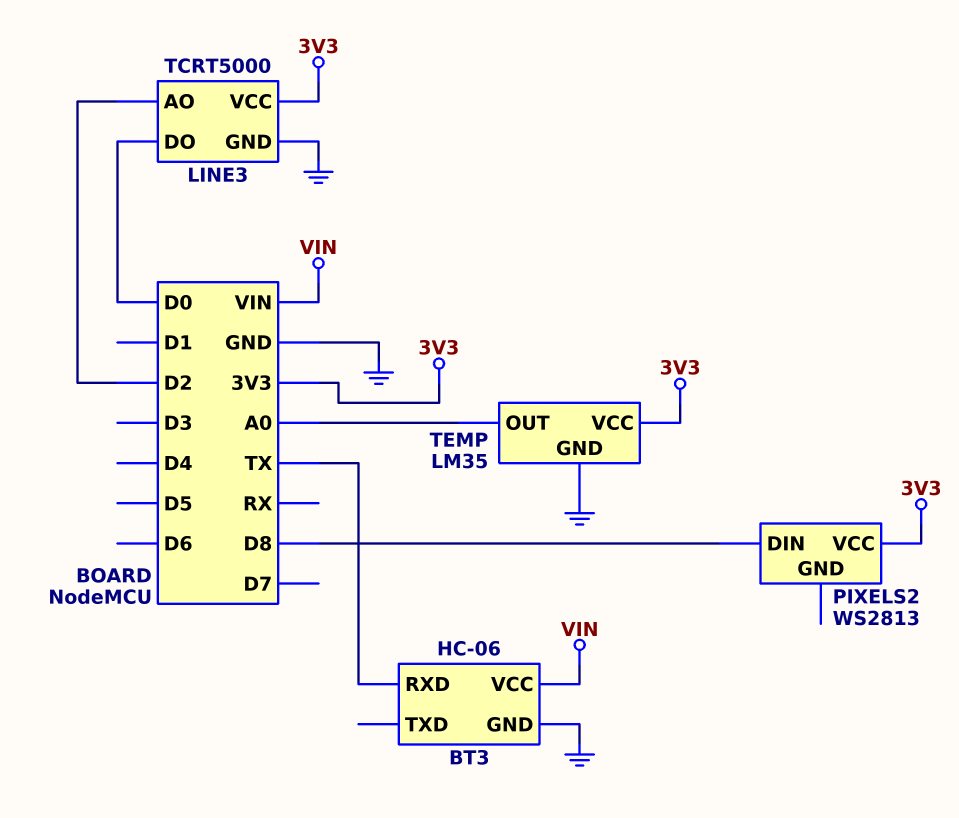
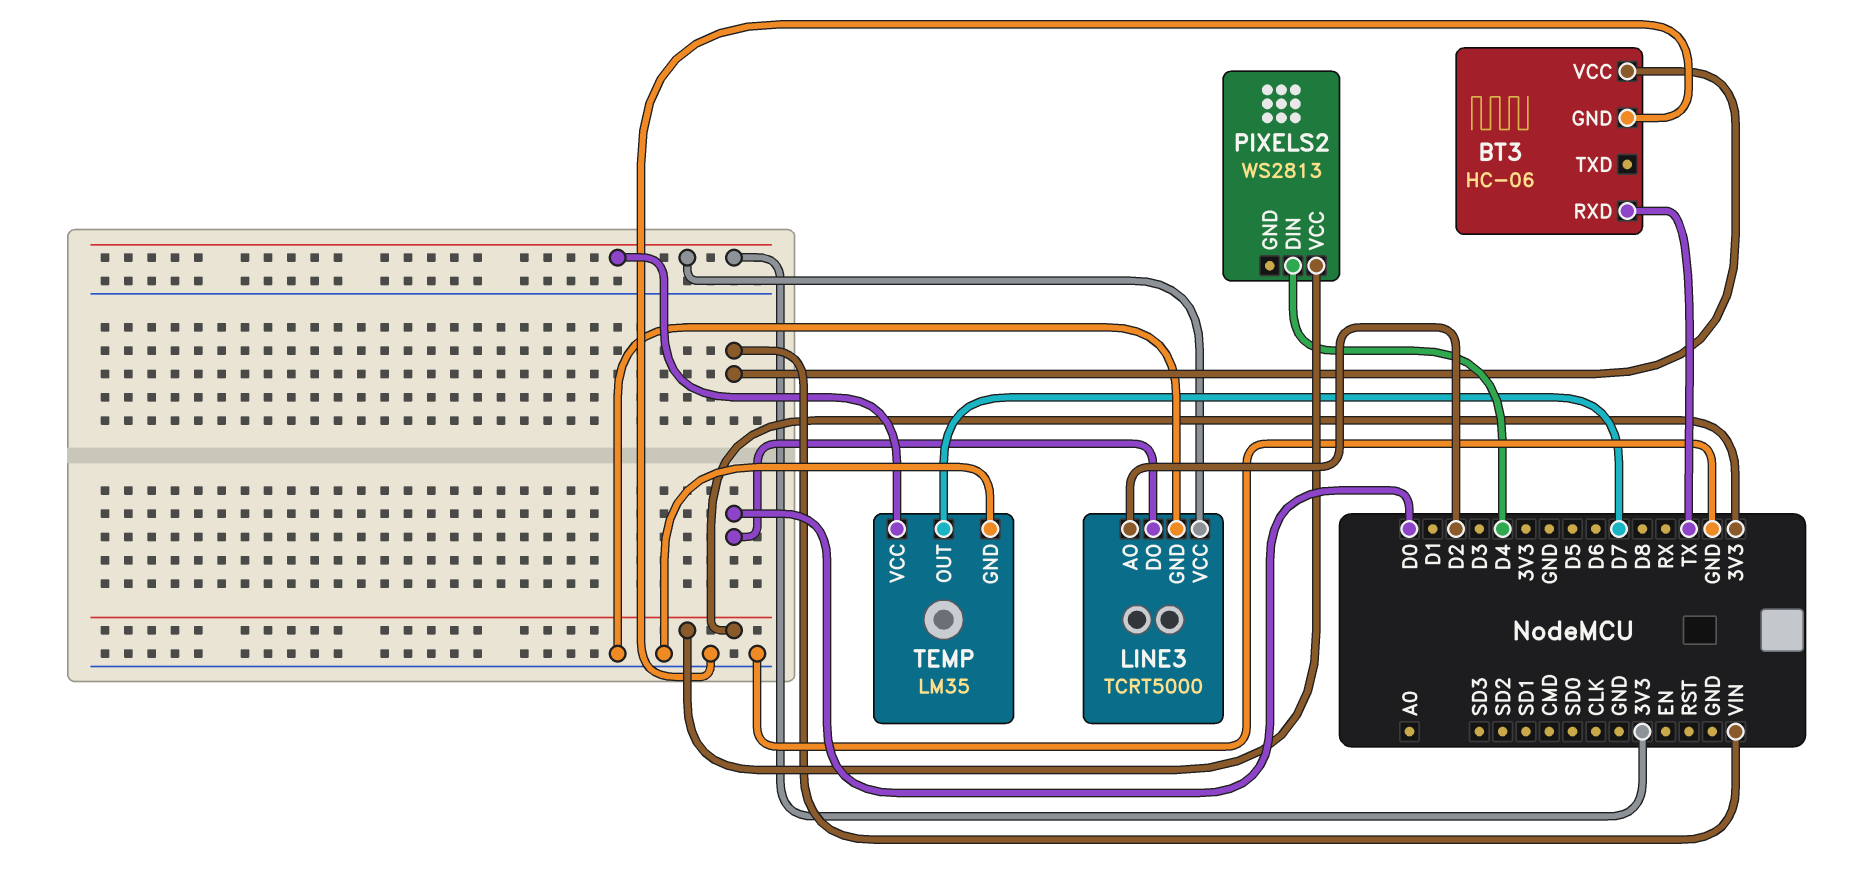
PIXELS2 pin DIN: D8 -> D4
TEMP pin OUT: A0 -> D7

